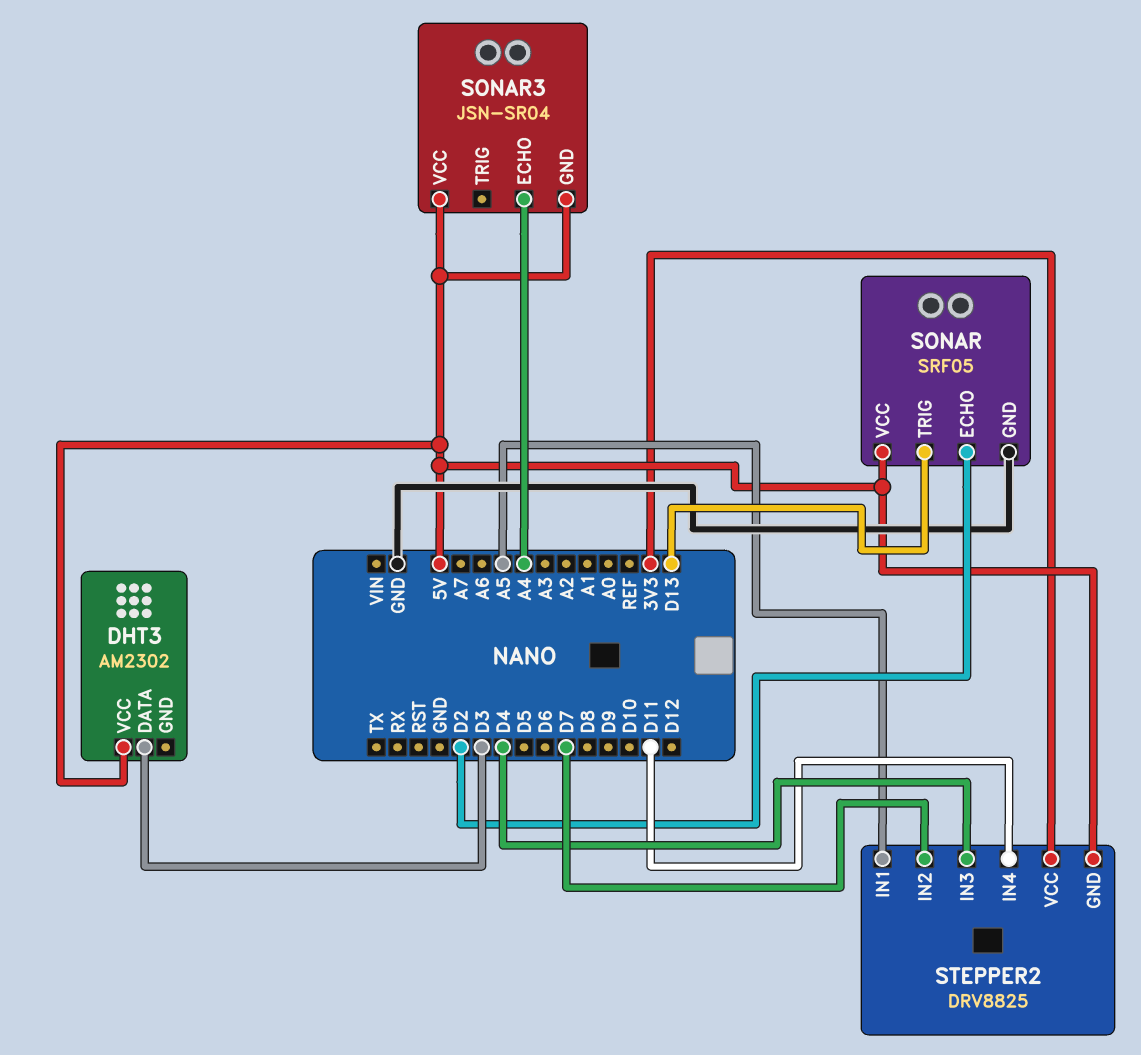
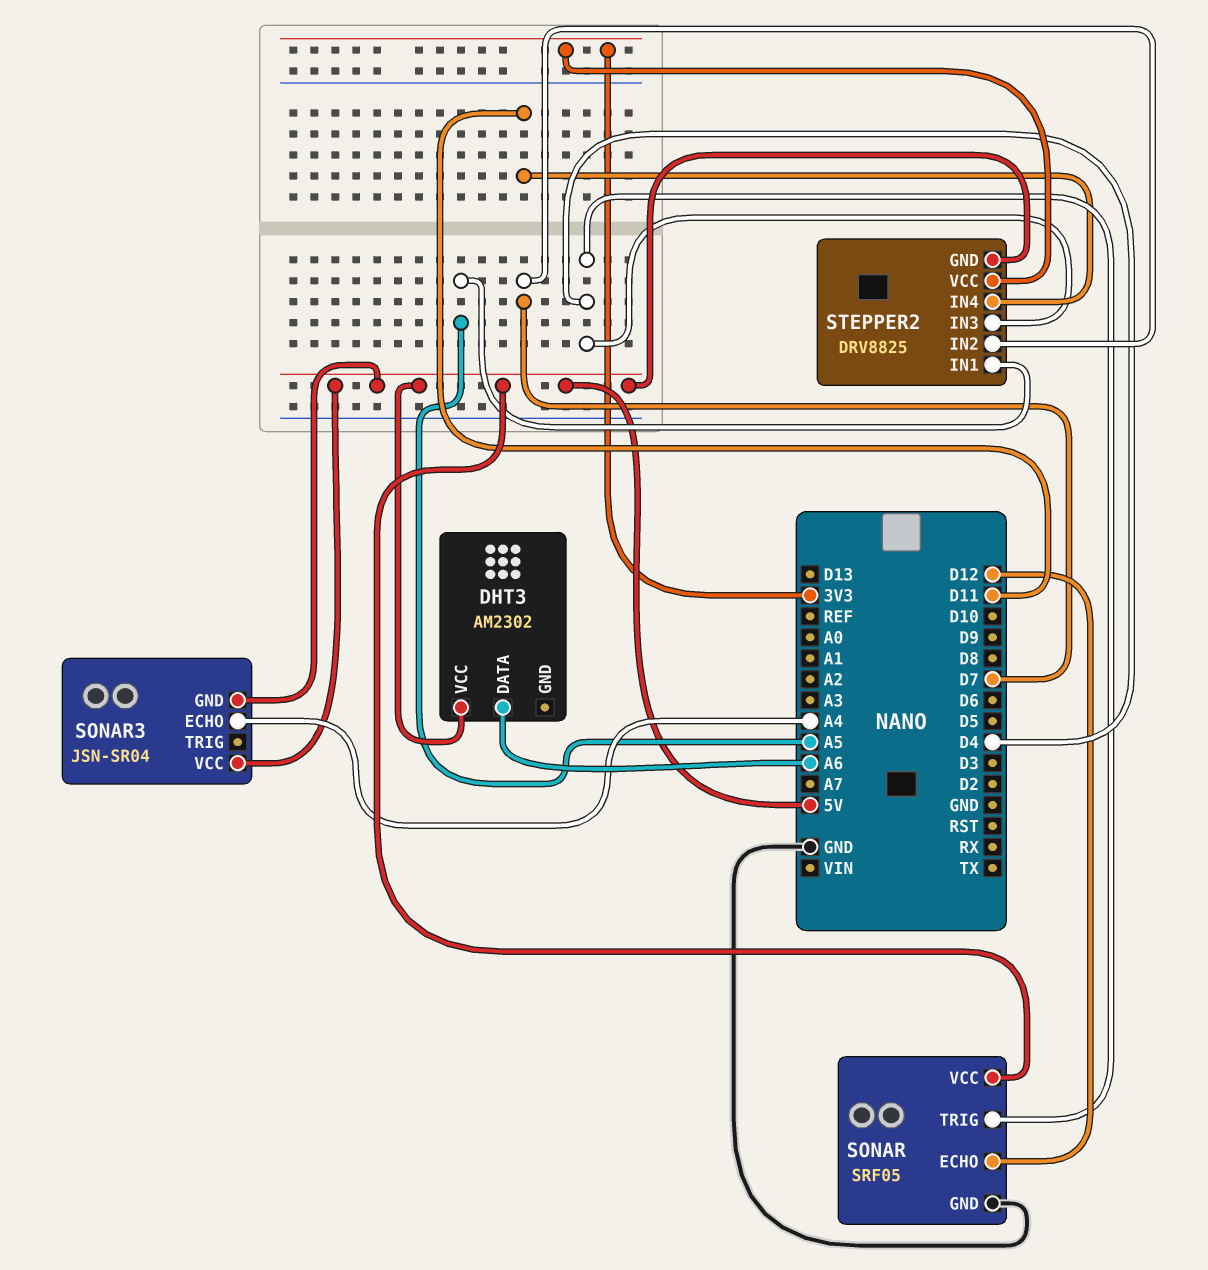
DHT3 pin DATA: D3 -> A6
SONAR pin ECHO: D2 -> D12
SONAR pin TRIG: D13 -> D4

